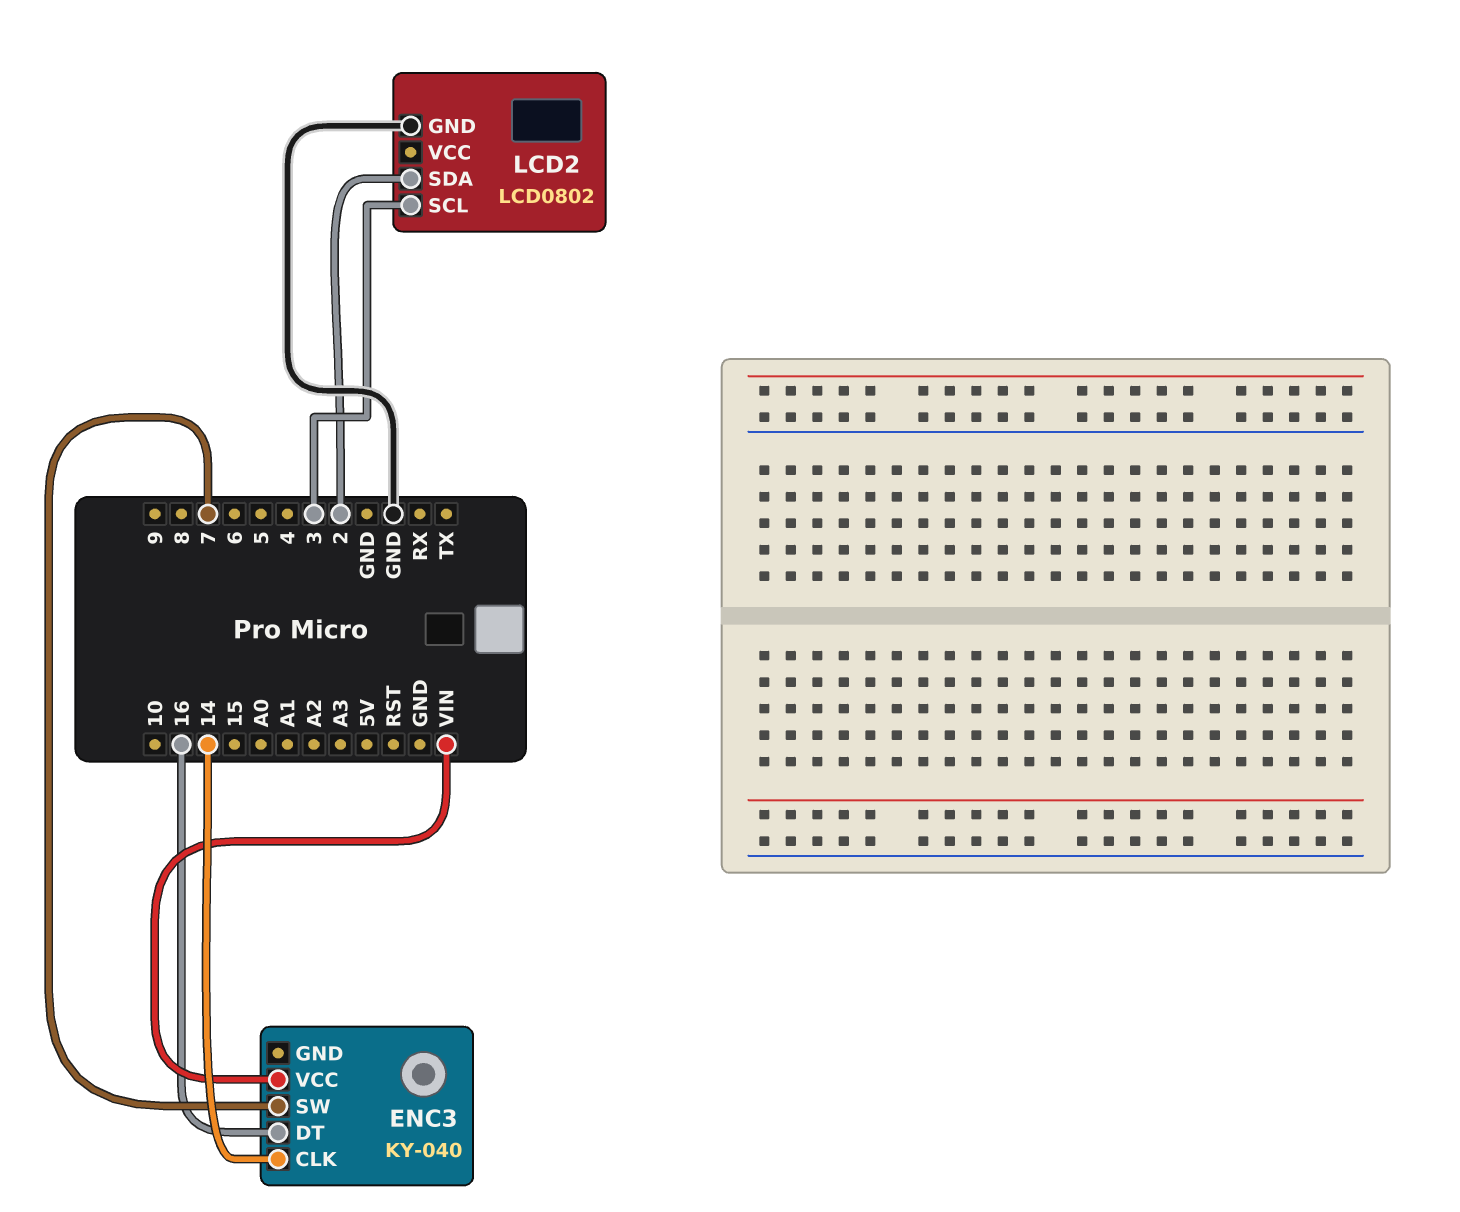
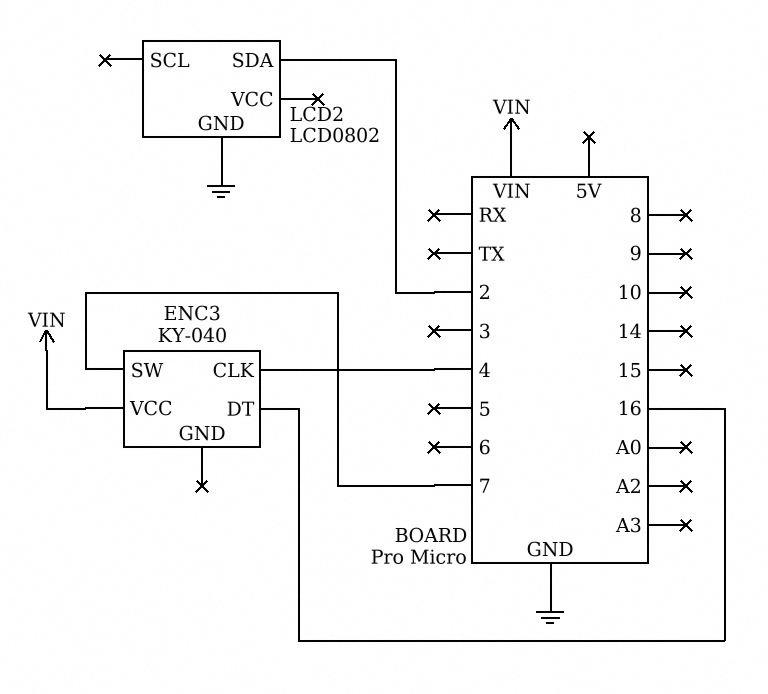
ENC3 pin CLK: 14 -> 4
LCD2 pin SCL: 3 -> none

